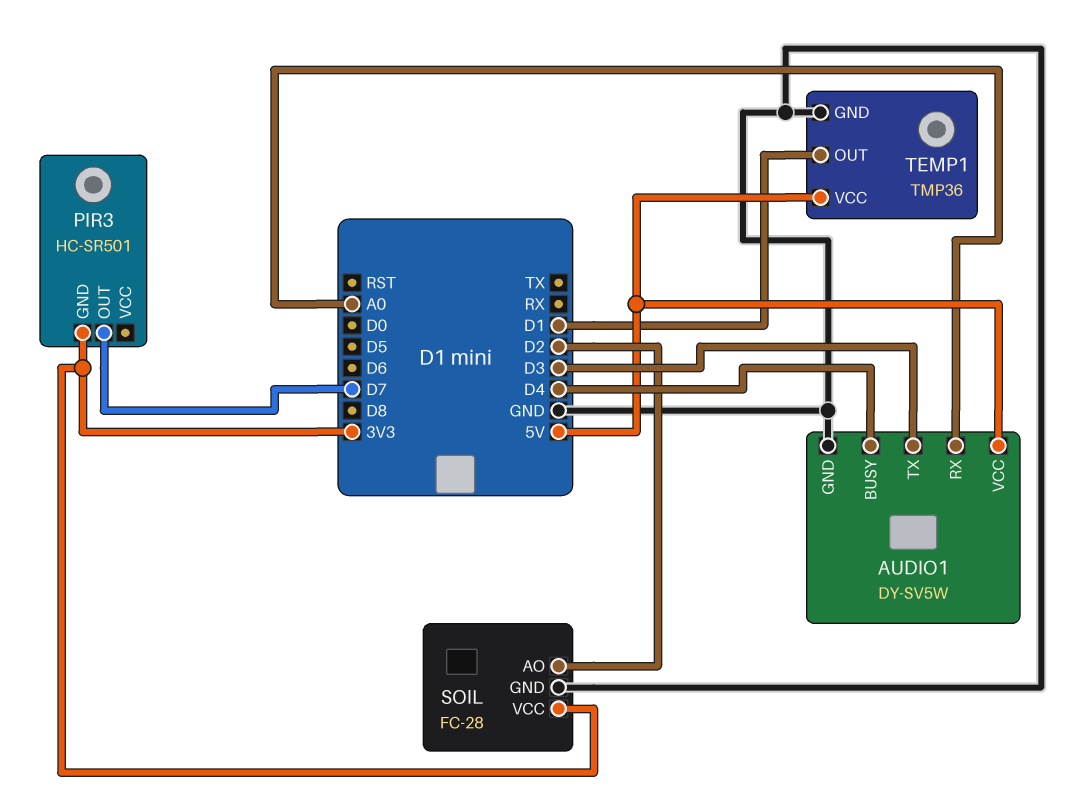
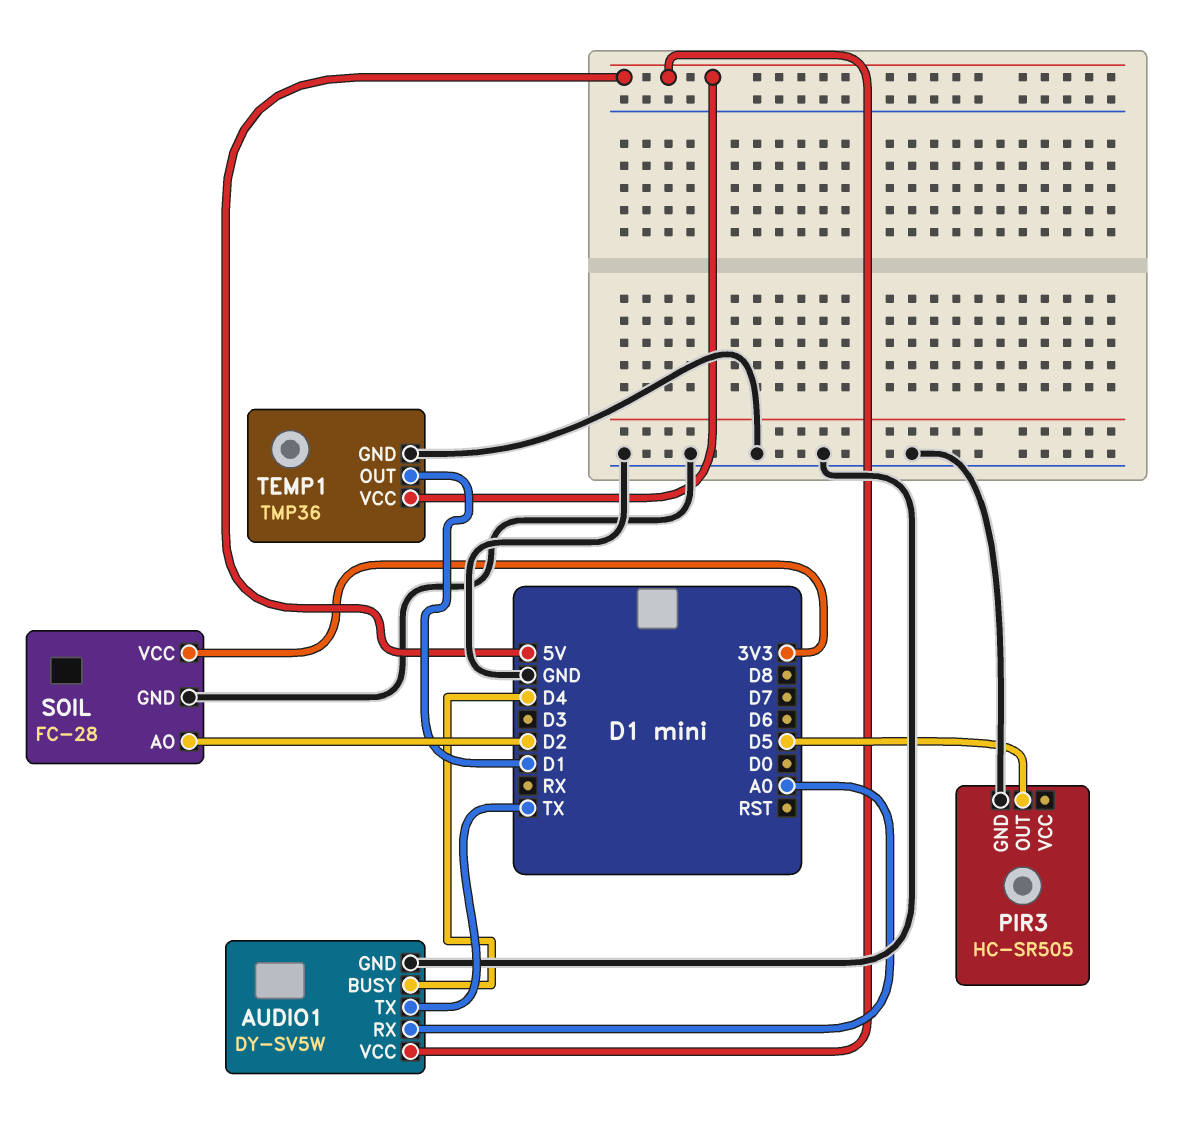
AUDIO1 pin TX: D3 -> TX
PIR3: HC-SR501 -> HC-SR505
PIR3 pin GND: 3V3 -> GND
PIR3 pin OUT: D7 -> D5

